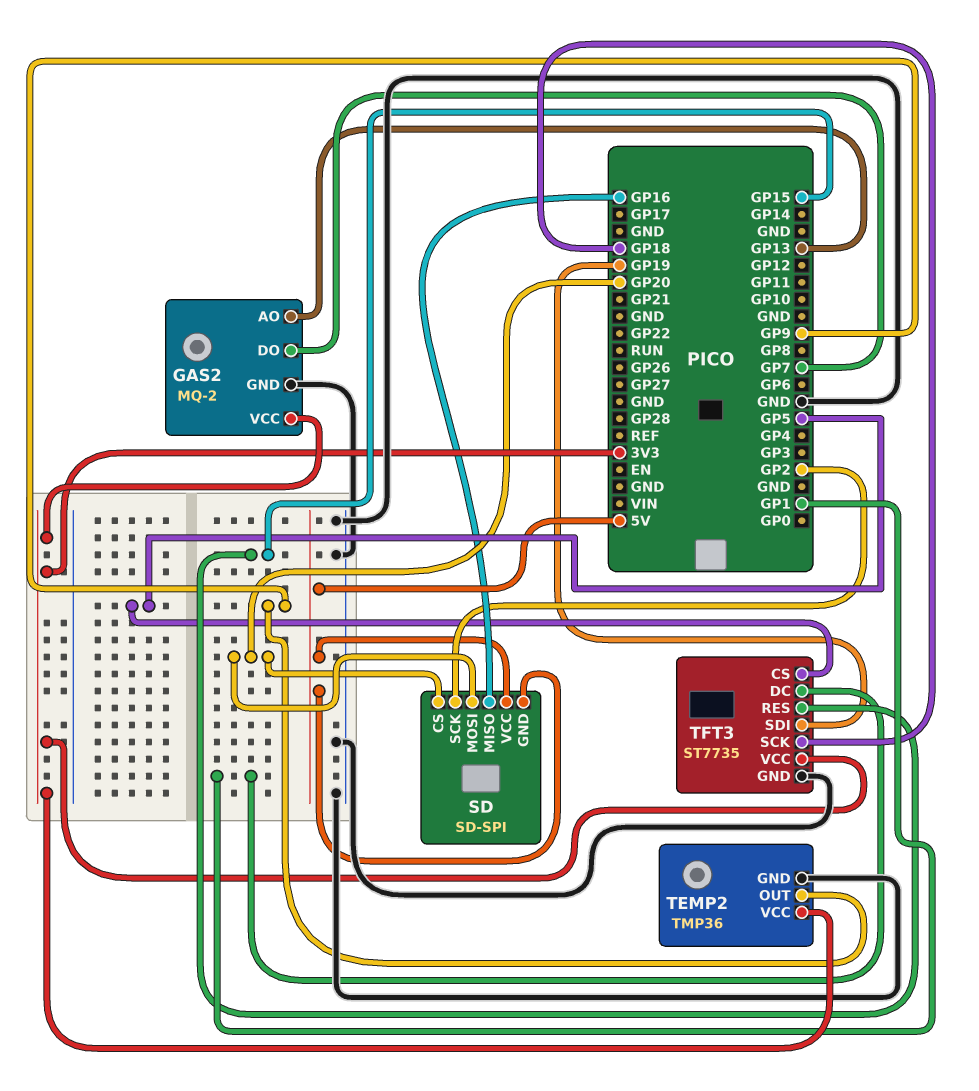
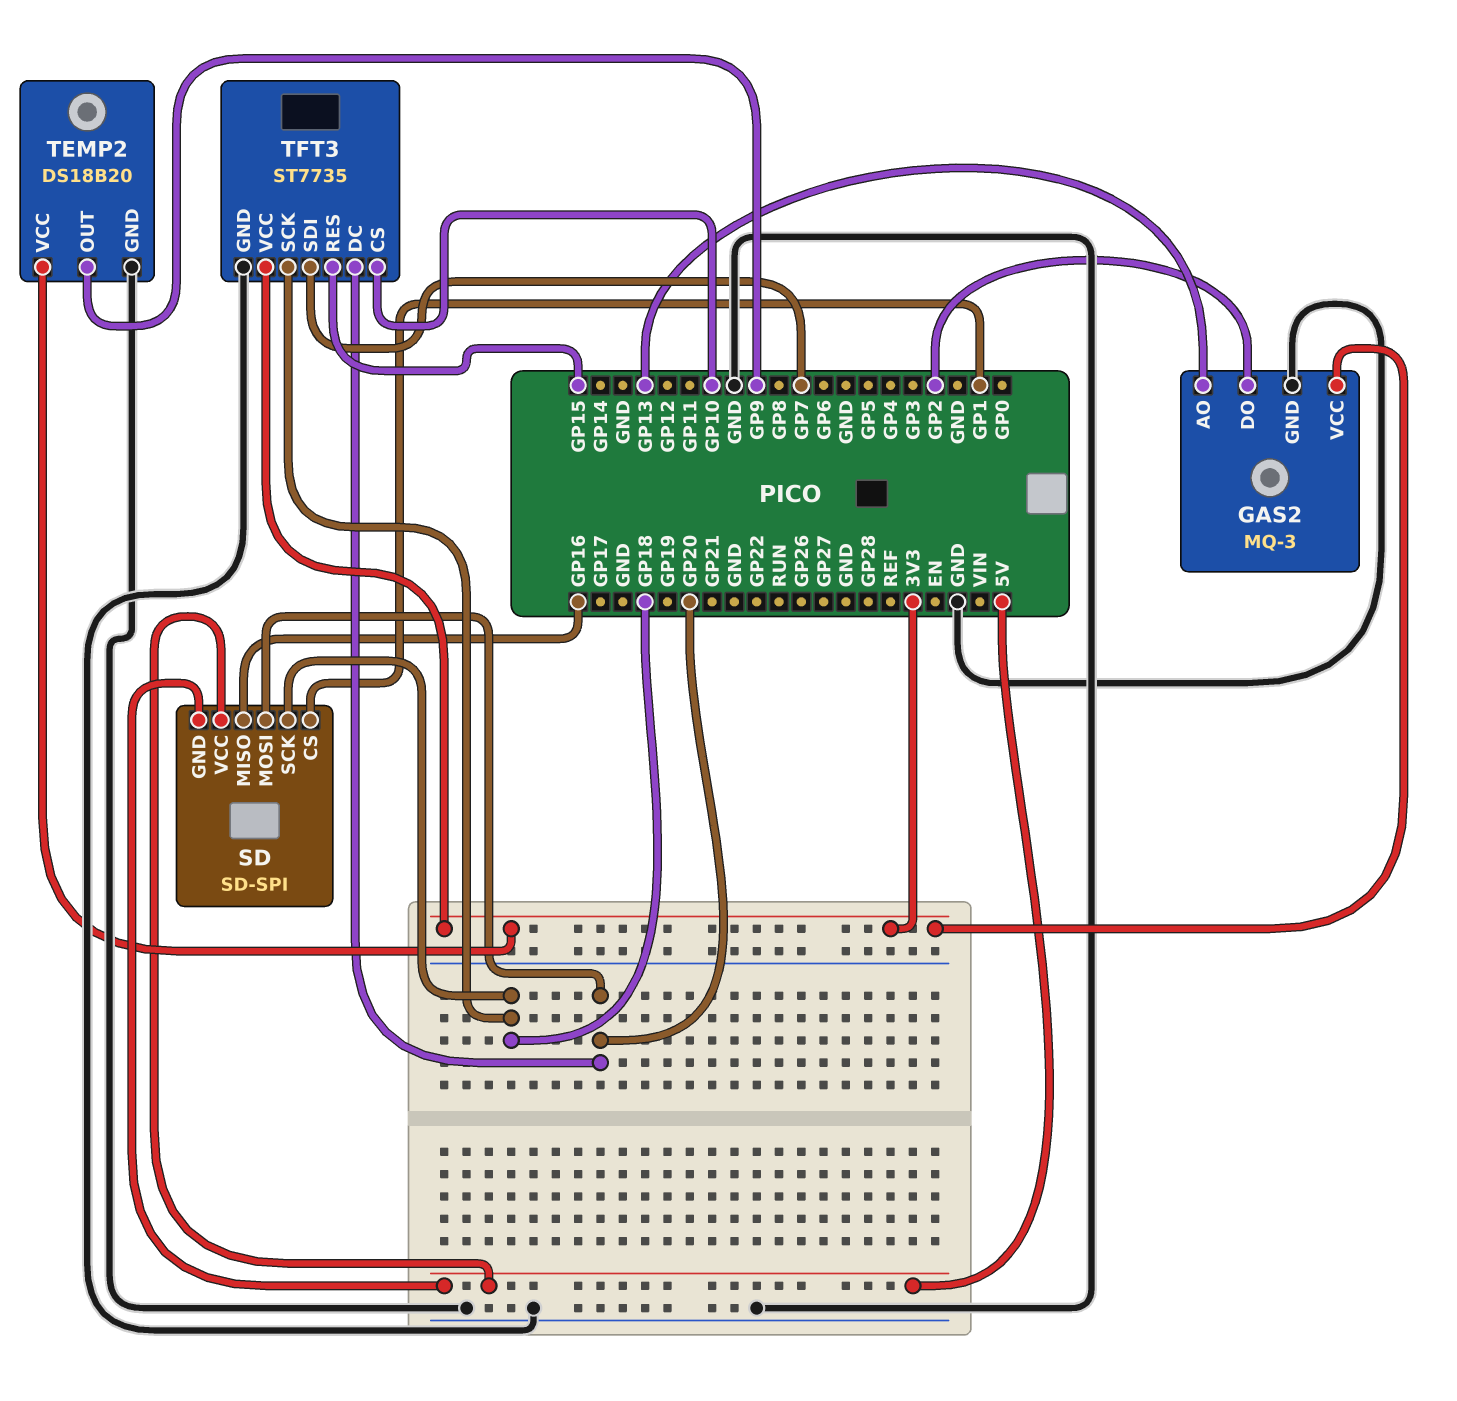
GAS2: MQ-2 -> MQ-3
GAS2 pin DO: GP7 -> GP2
SD pin CS: GP20 -> GP1
SD pin SCK: GP2 -> GP18
TEMP2: TMP36 -> DS18B20
TFT3 pin CS: GP5 -> GP10
TFT3 pin DC: GP1 -> GP20
TFT3 pin SDI: GP19 -> GP7

